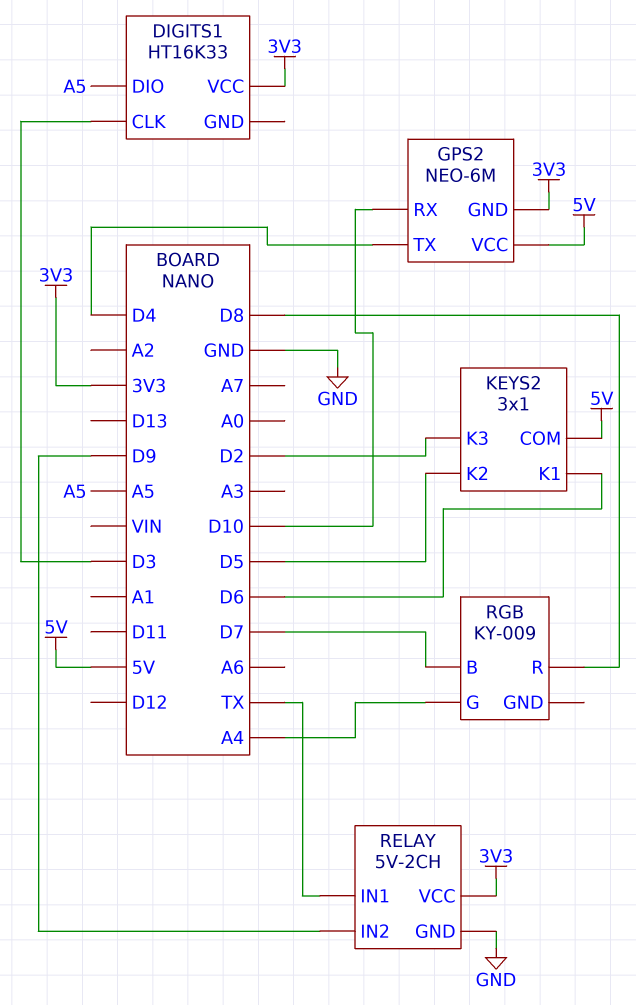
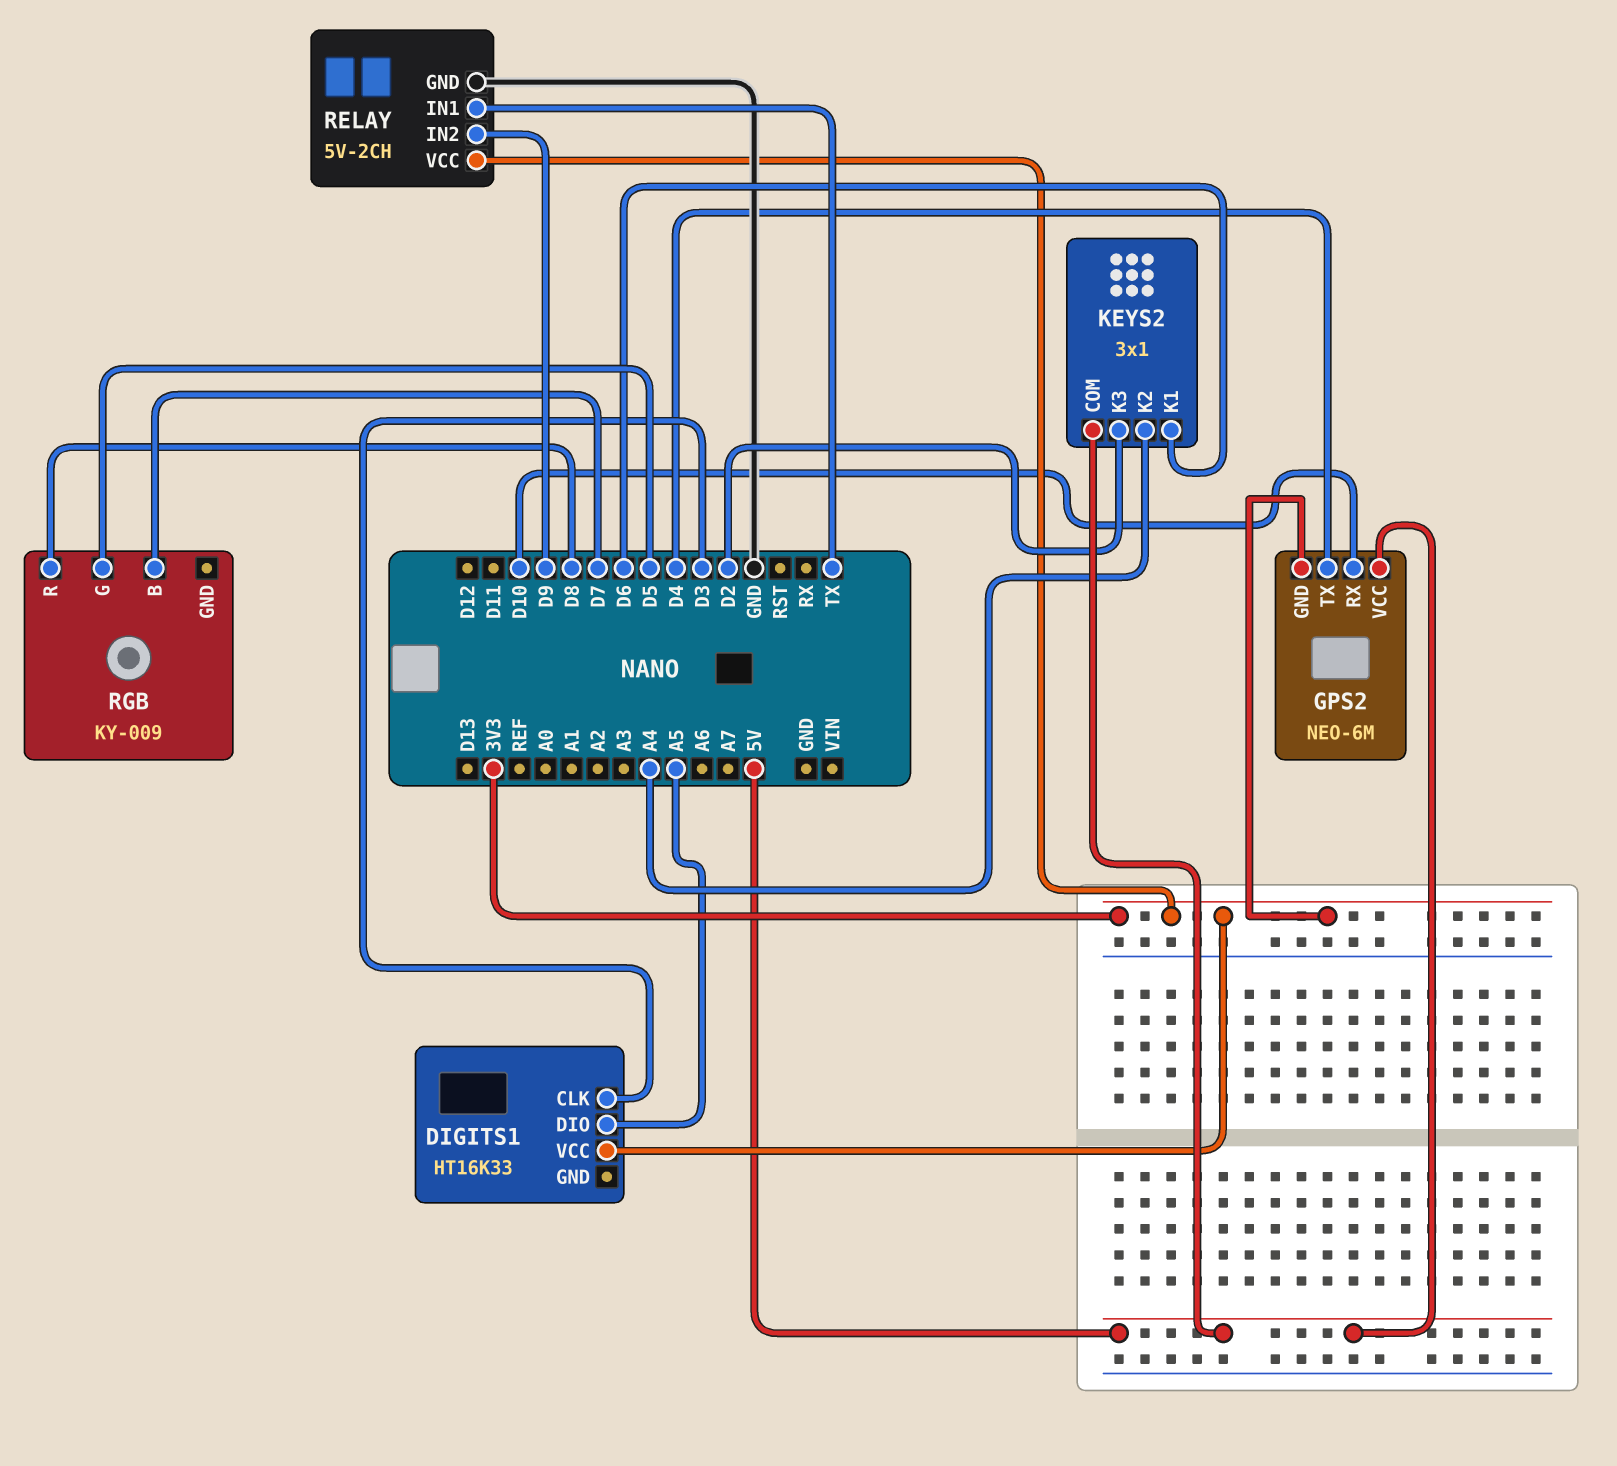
KEYS2 pin K2: D5 -> A4
RGB pin G: A4 -> D5

